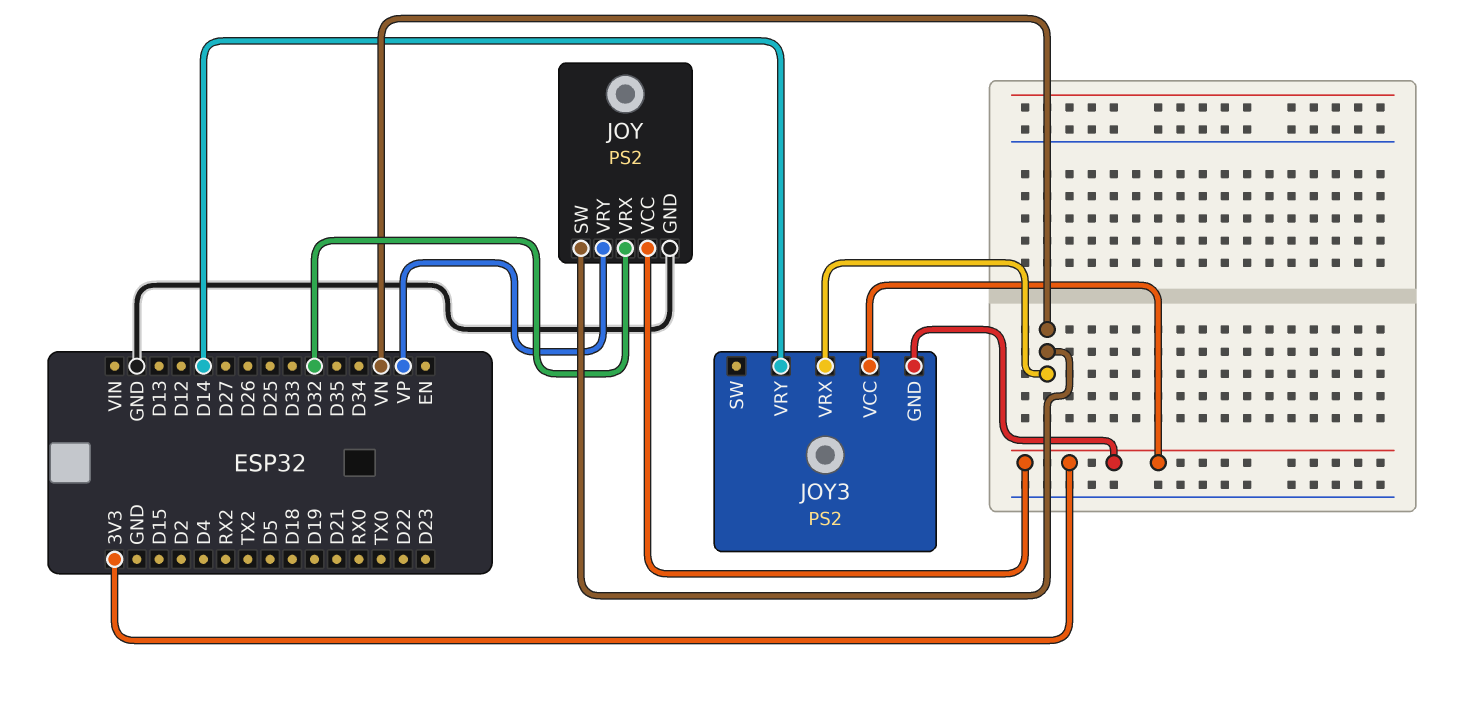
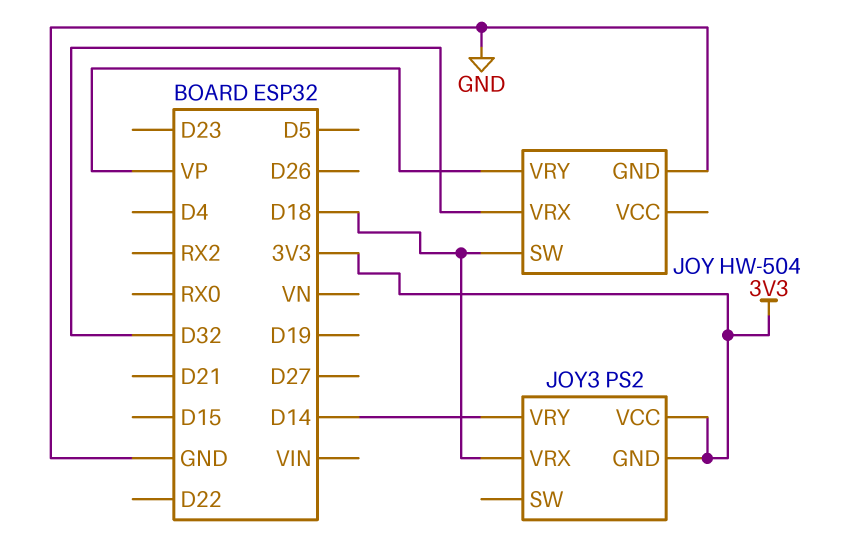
JOY: PS2 -> HW-504
JOY pin SW: VN -> D18
JOY pin VCC: 3V3 -> none
JOY3 pin VRX: VN -> D18

